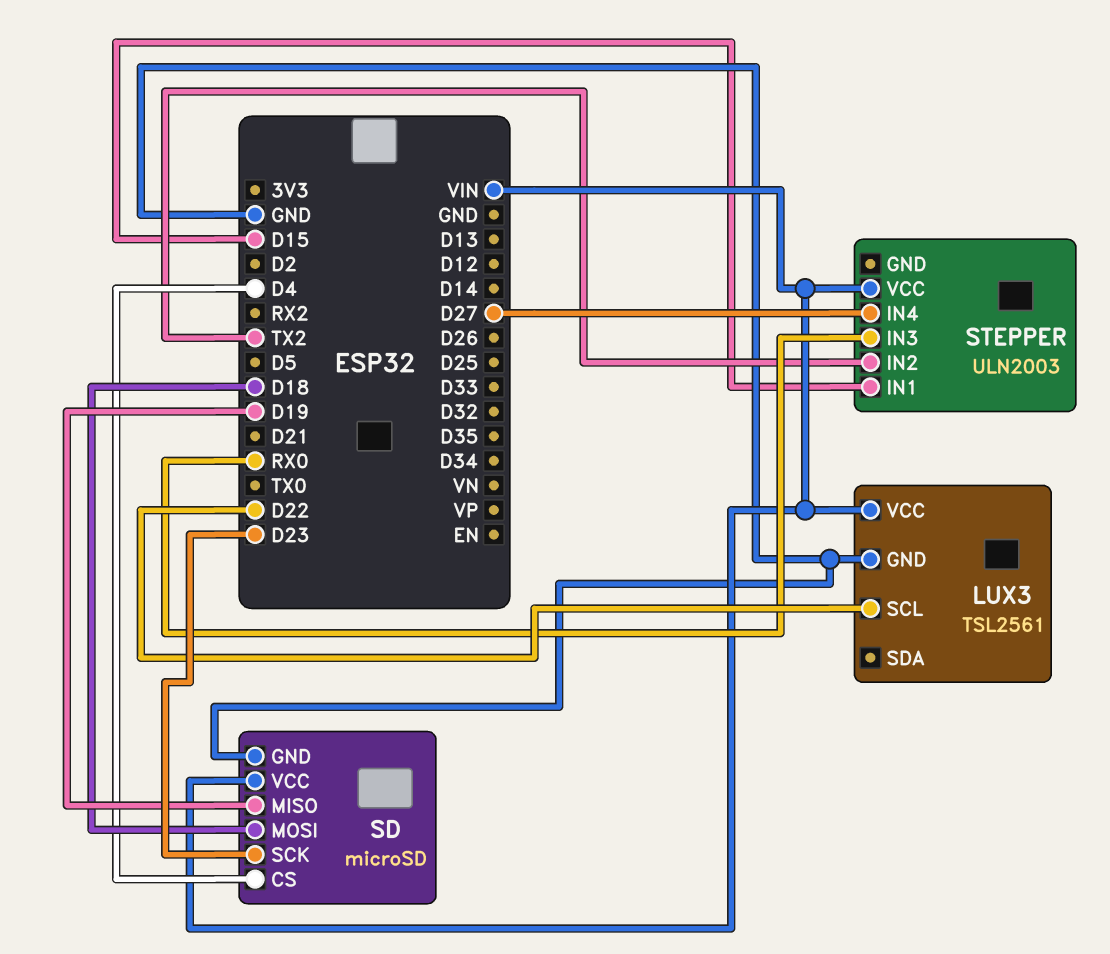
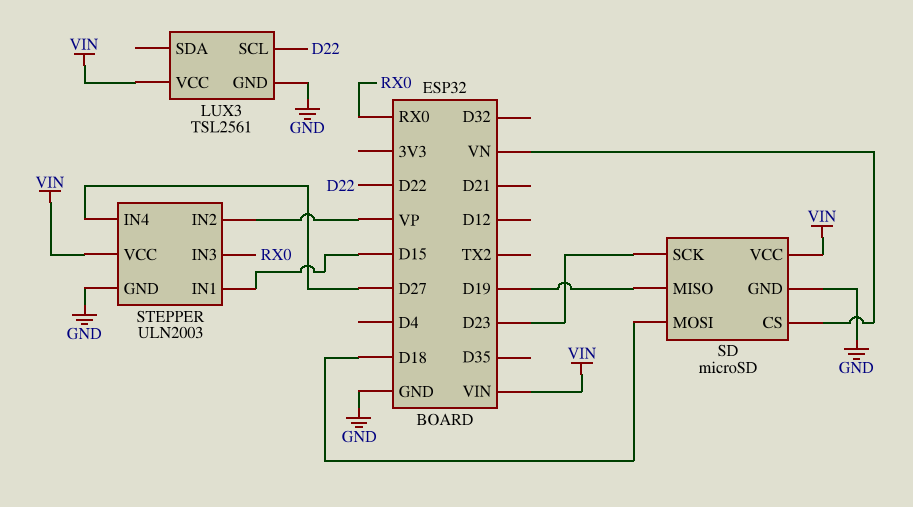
SD pin CS: D4 -> VN
STEPPER pin GND: none -> GND
STEPPER pin IN2: TX2 -> VP

